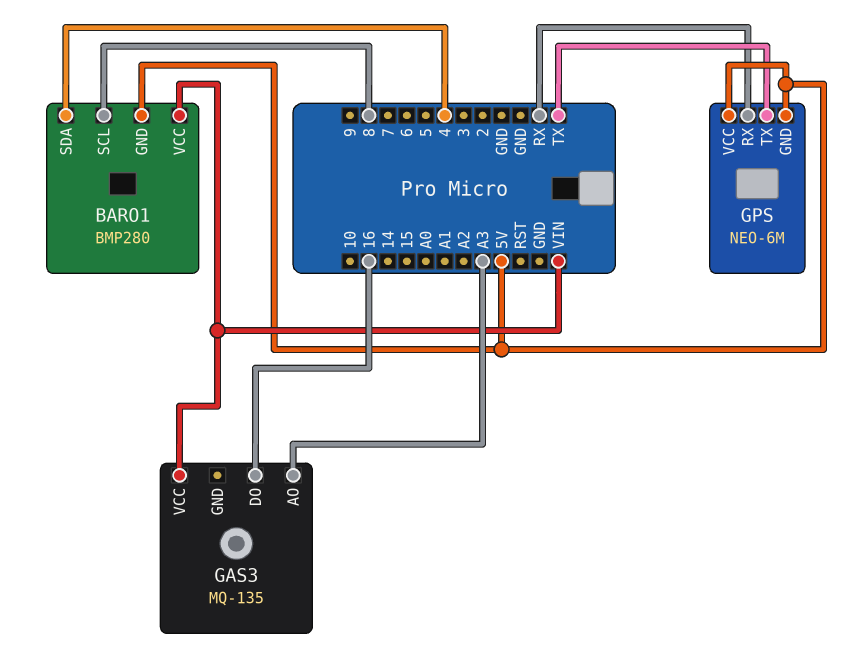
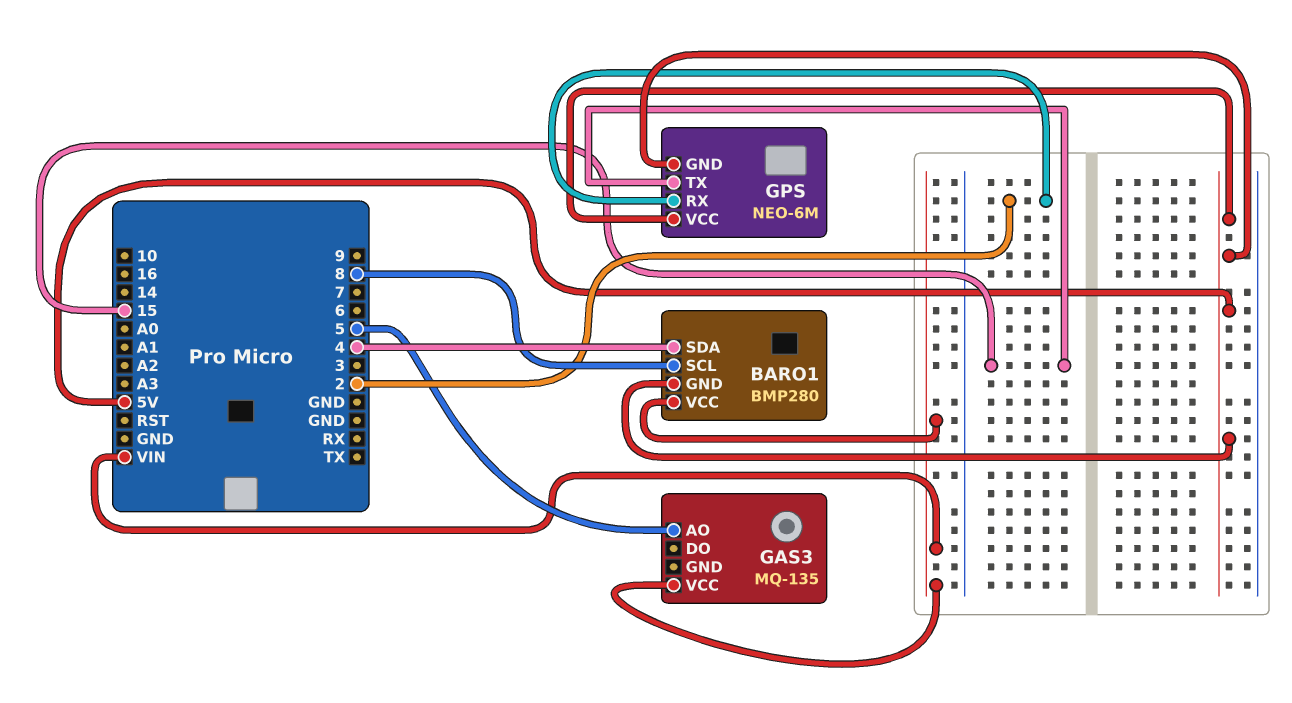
GAS3 pin AO: A3 -> 5
GAS3 pin DO: 16 -> none
GPS pin RX: RX -> 2
GPS pin TX: TX -> 15

